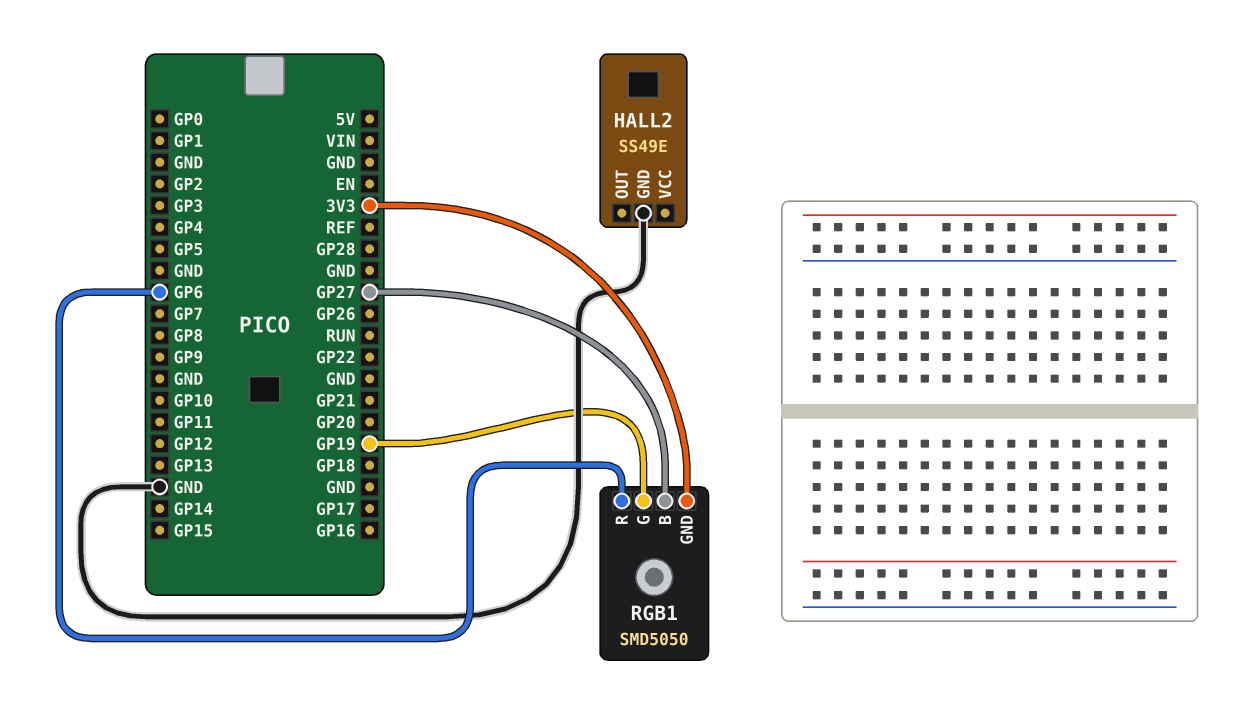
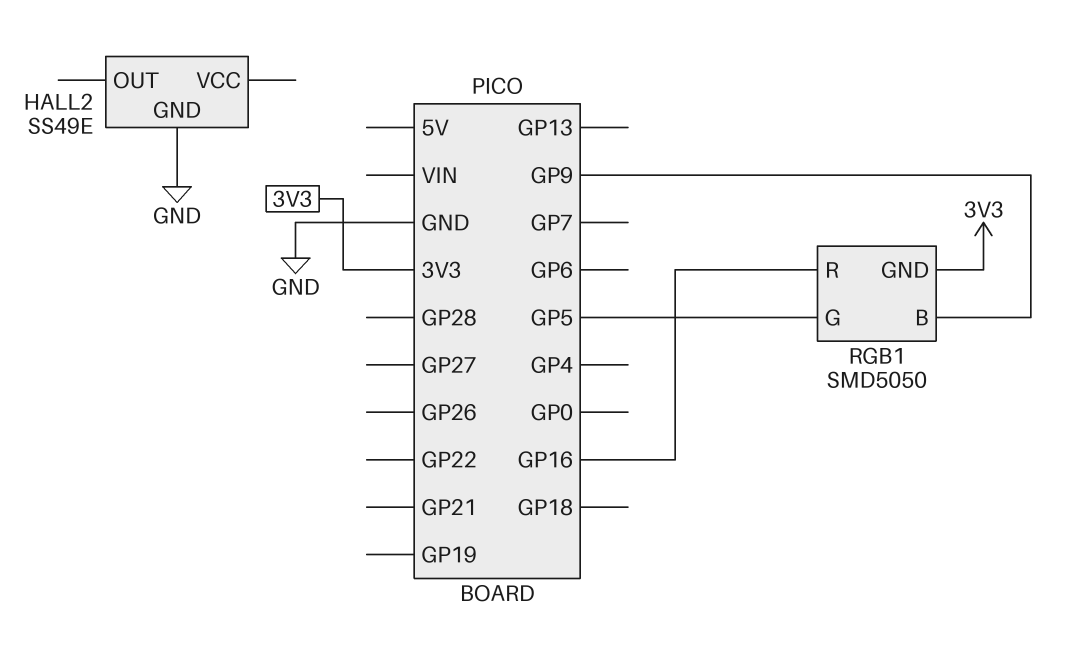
RGB1 pin B: GP27 -> GP9
RGB1 pin G: GP19 -> GP5
RGB1 pin R: GP6 -> GP16

